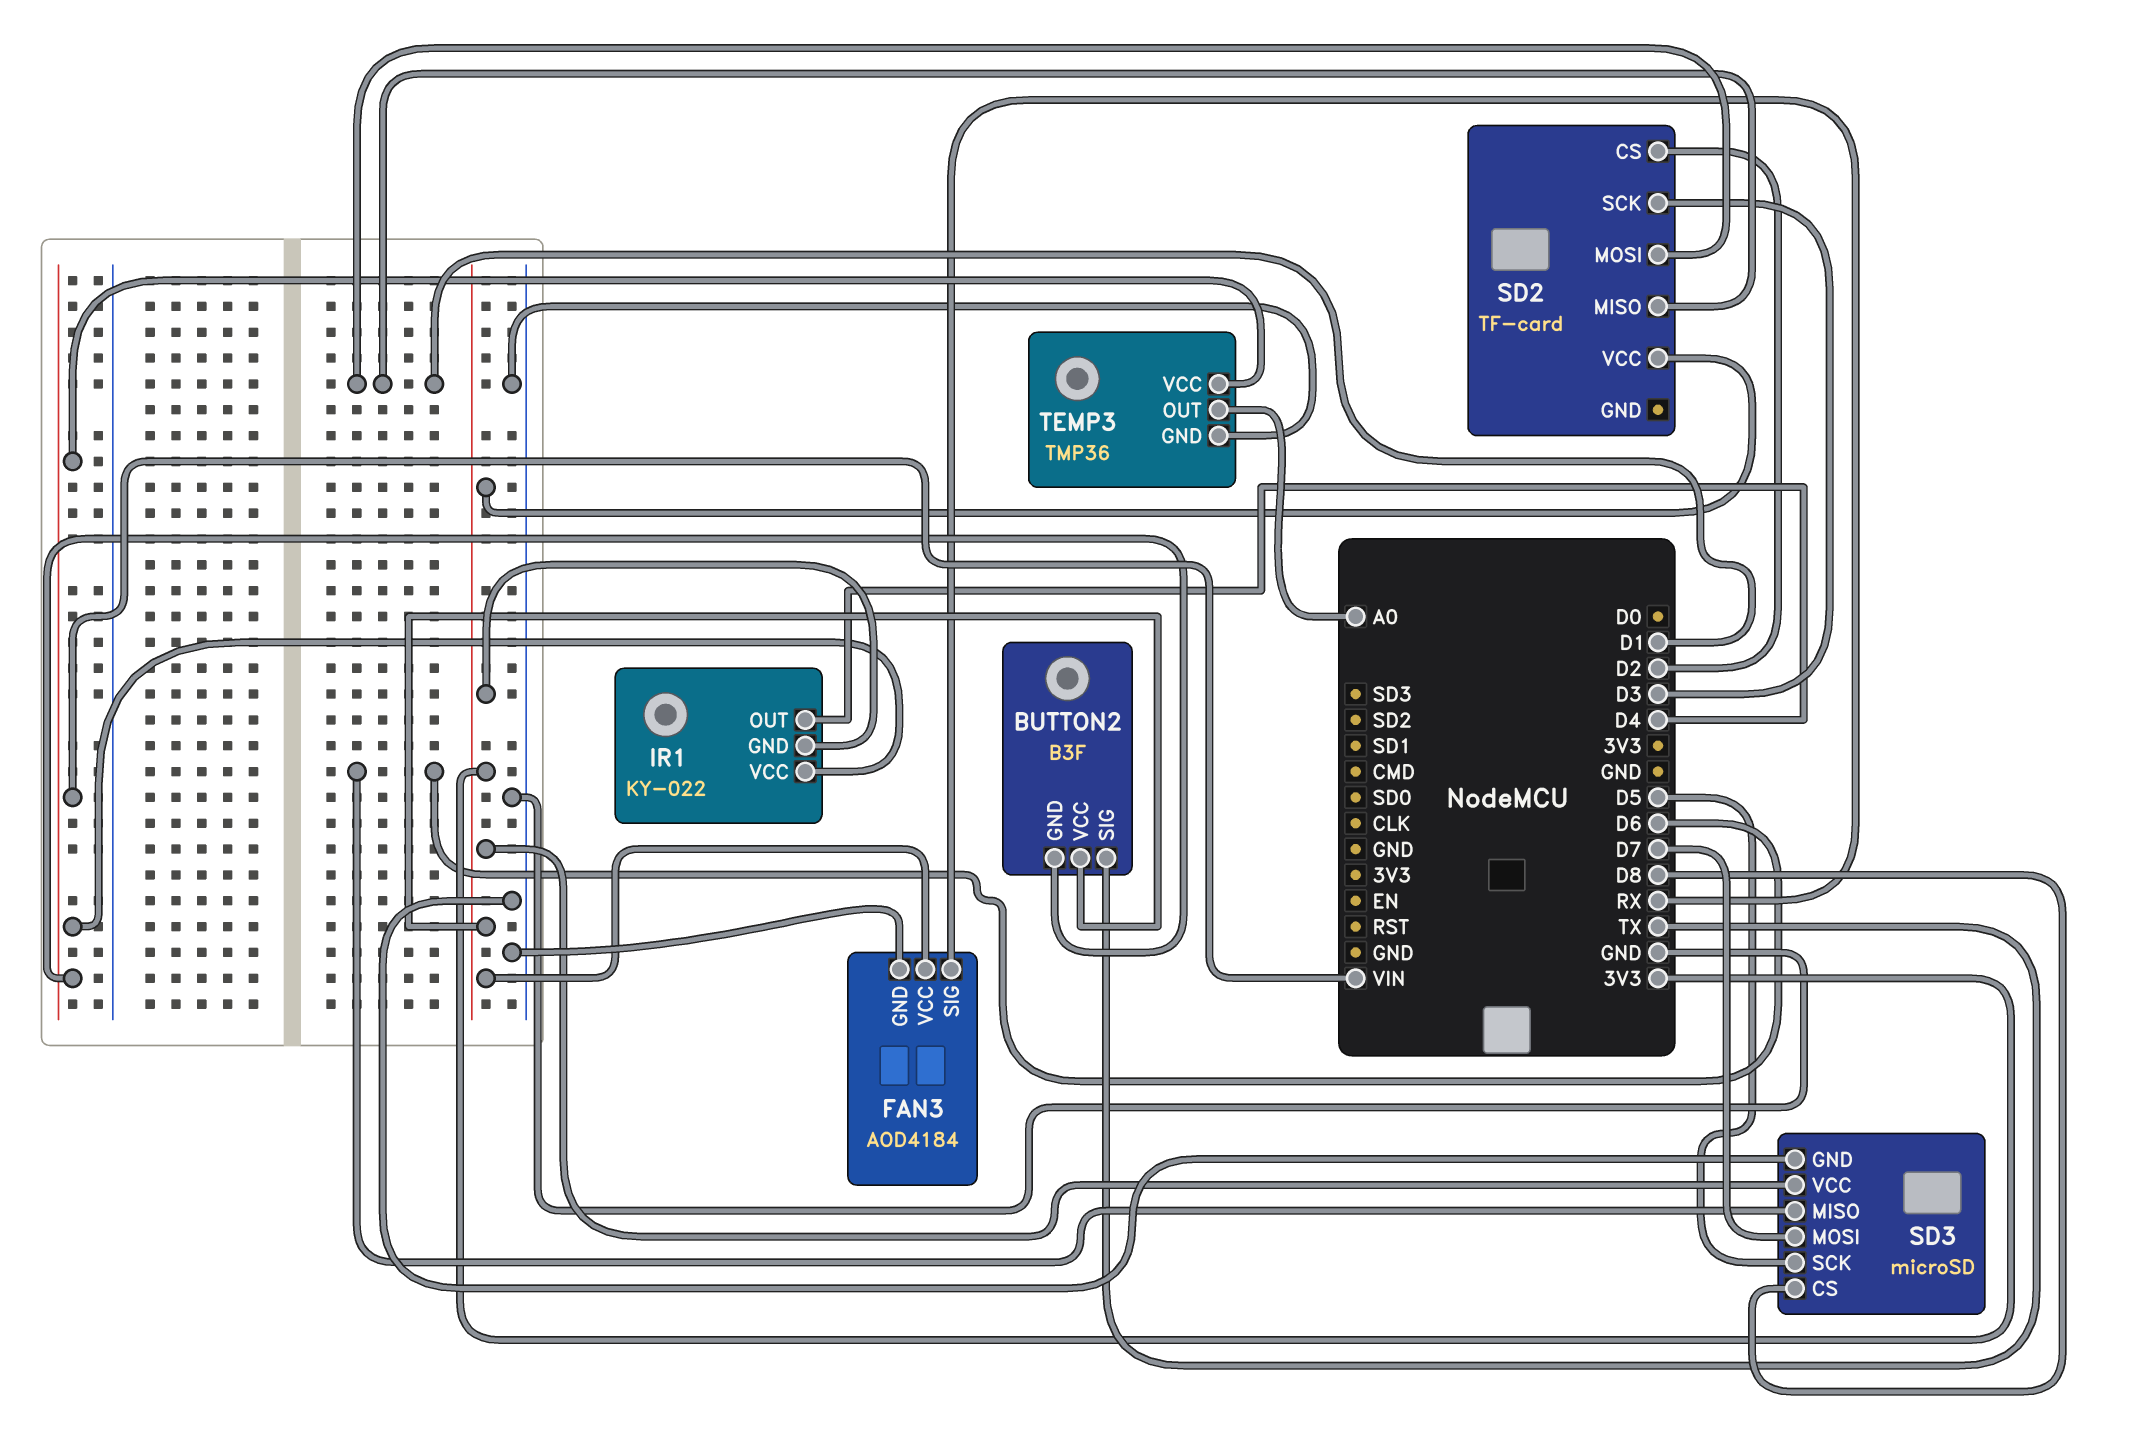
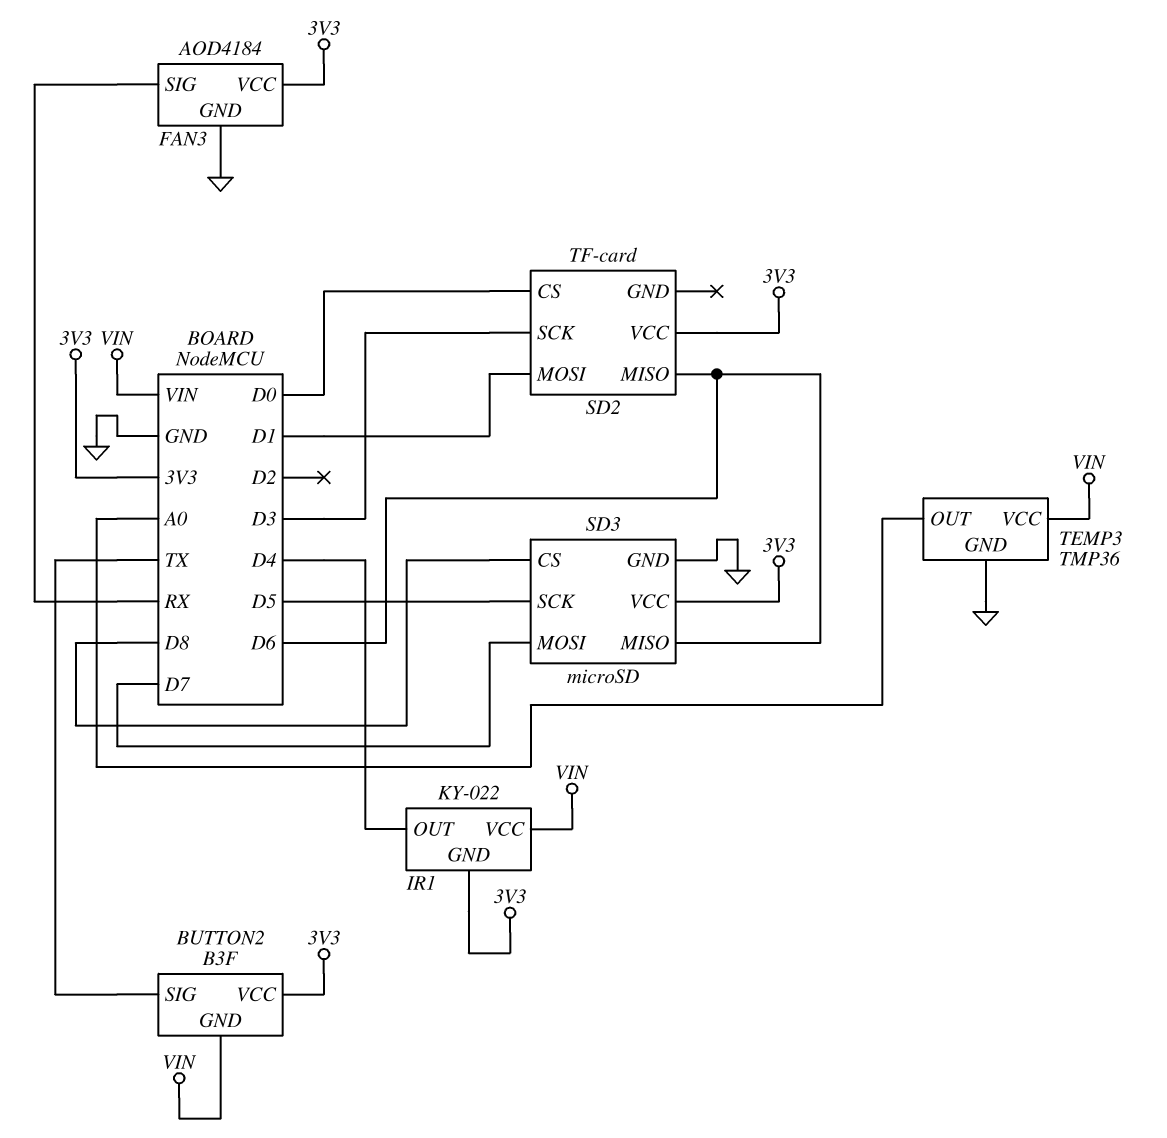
SD2 pin CS: D2 -> D0
SD2 pin MISO: D1 -> D6

